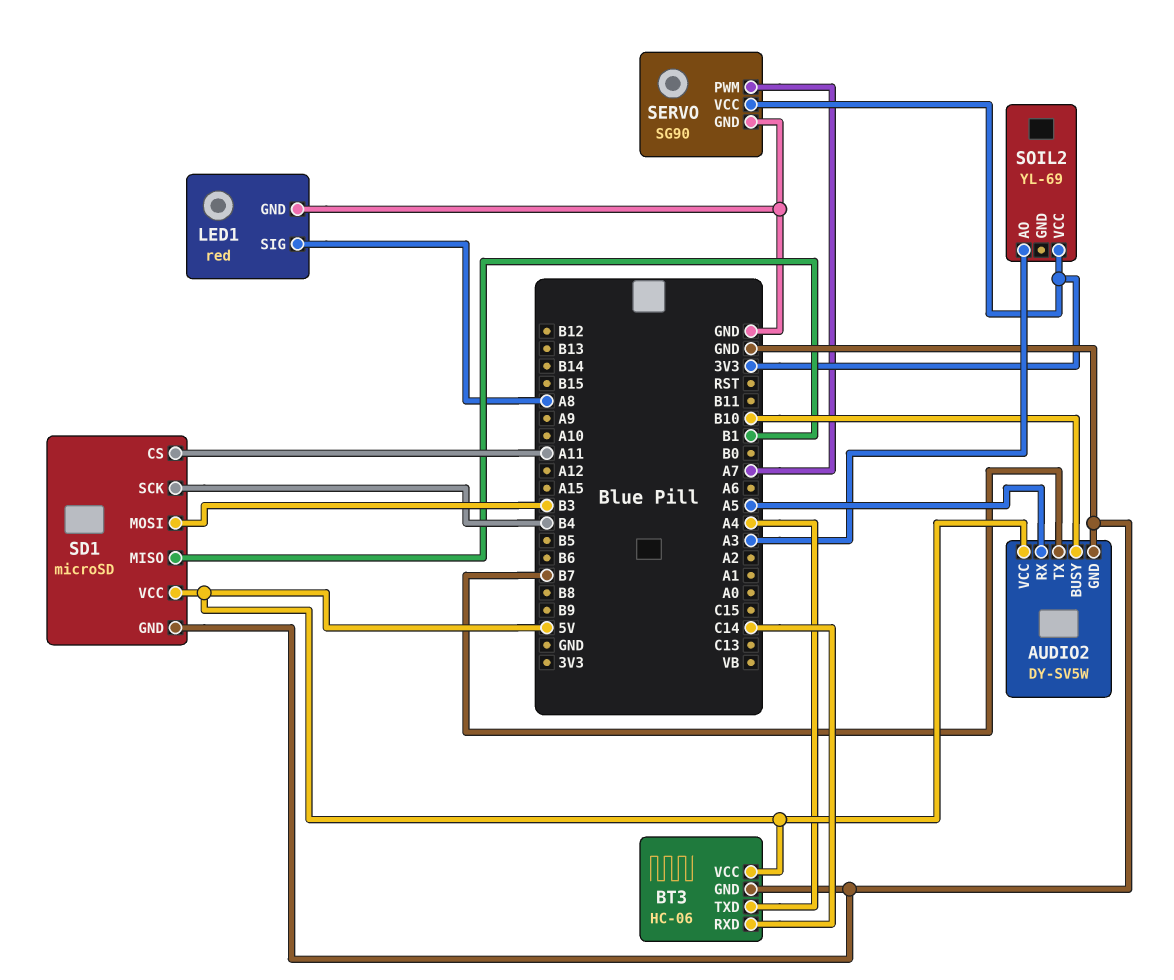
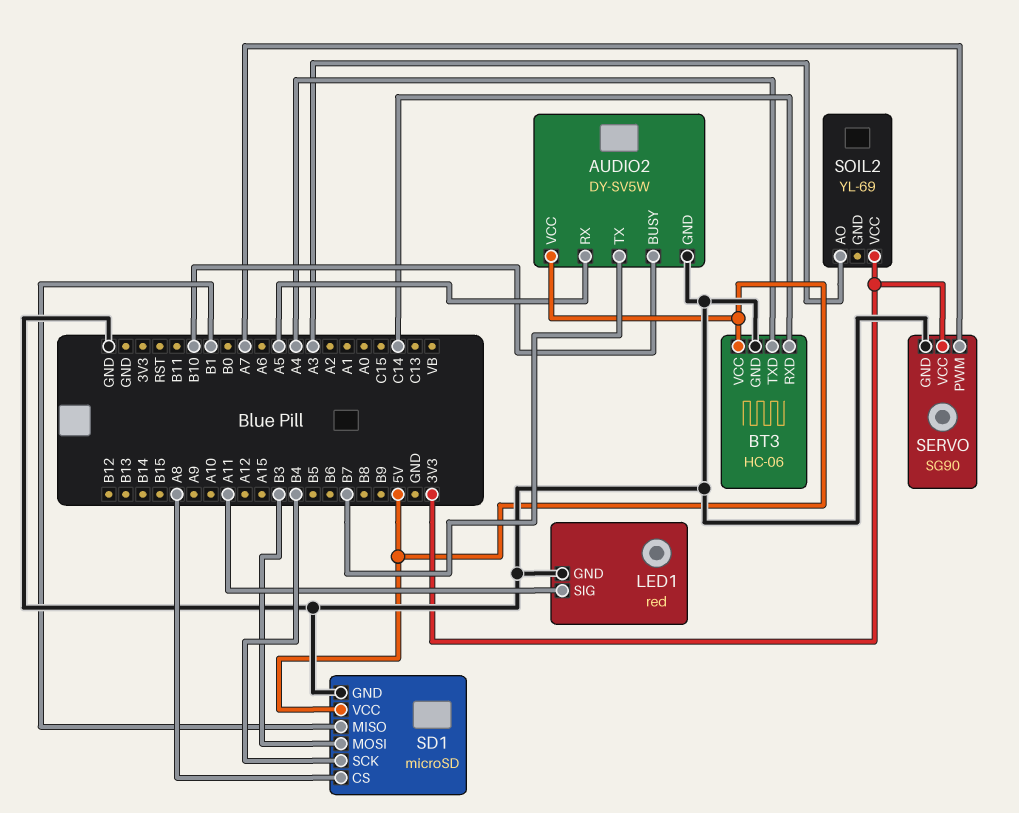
LED1 pin SIG: A8 -> A11
SD1 pin CS: A11 -> A8

